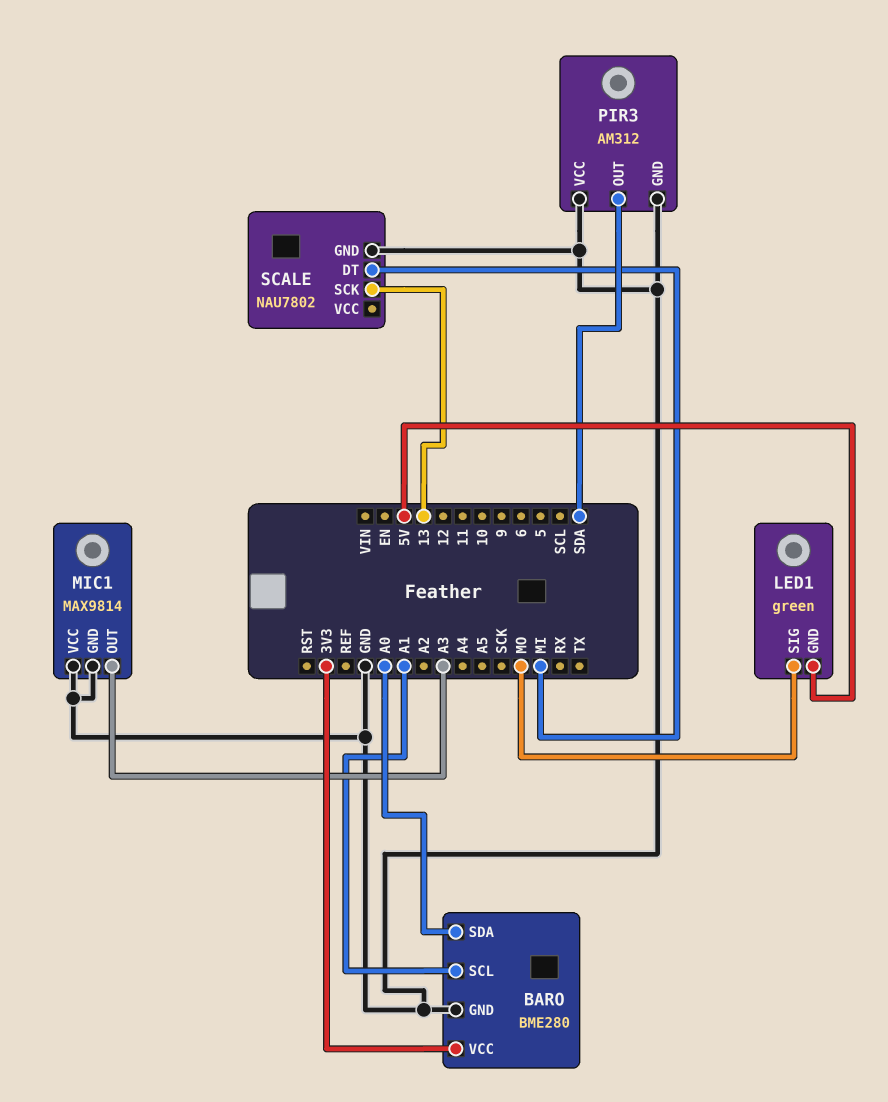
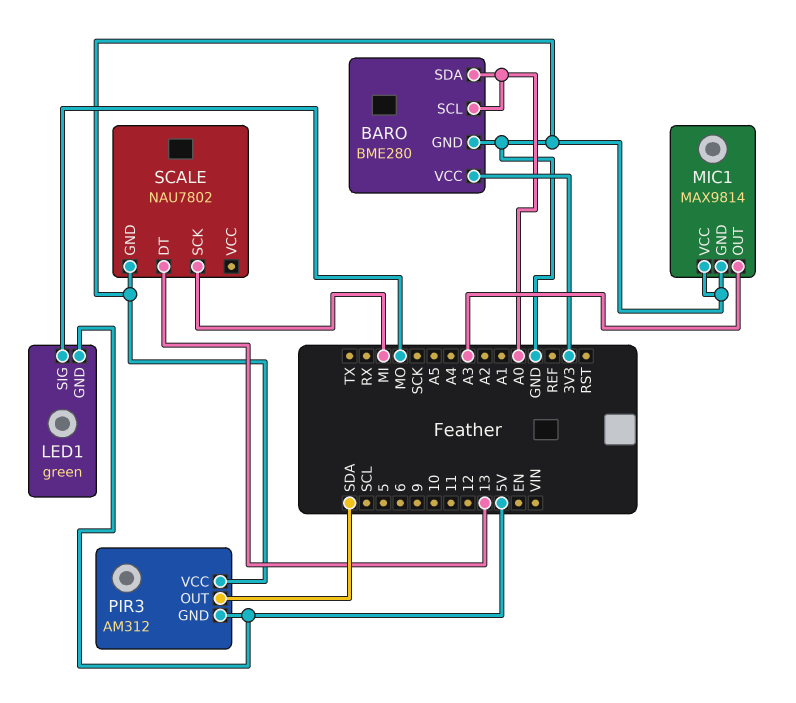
BARO pin SCL: A1 -> A0
PIR3 pin GND: GND -> 5V
SCALE pin DT: MI -> 13
SCALE pin SCK: 13 -> MI

